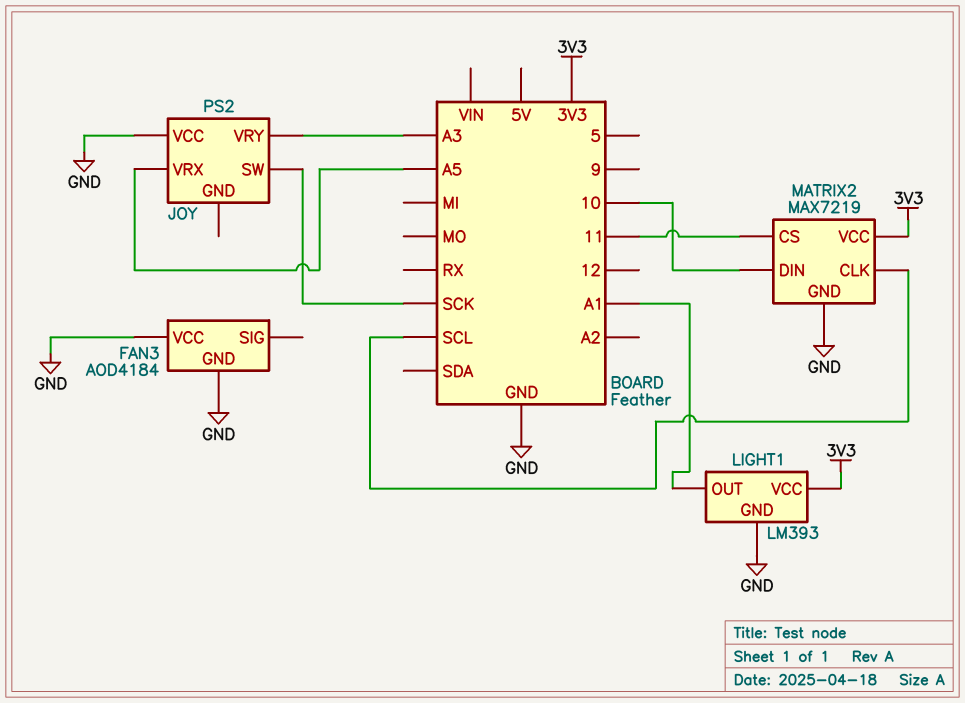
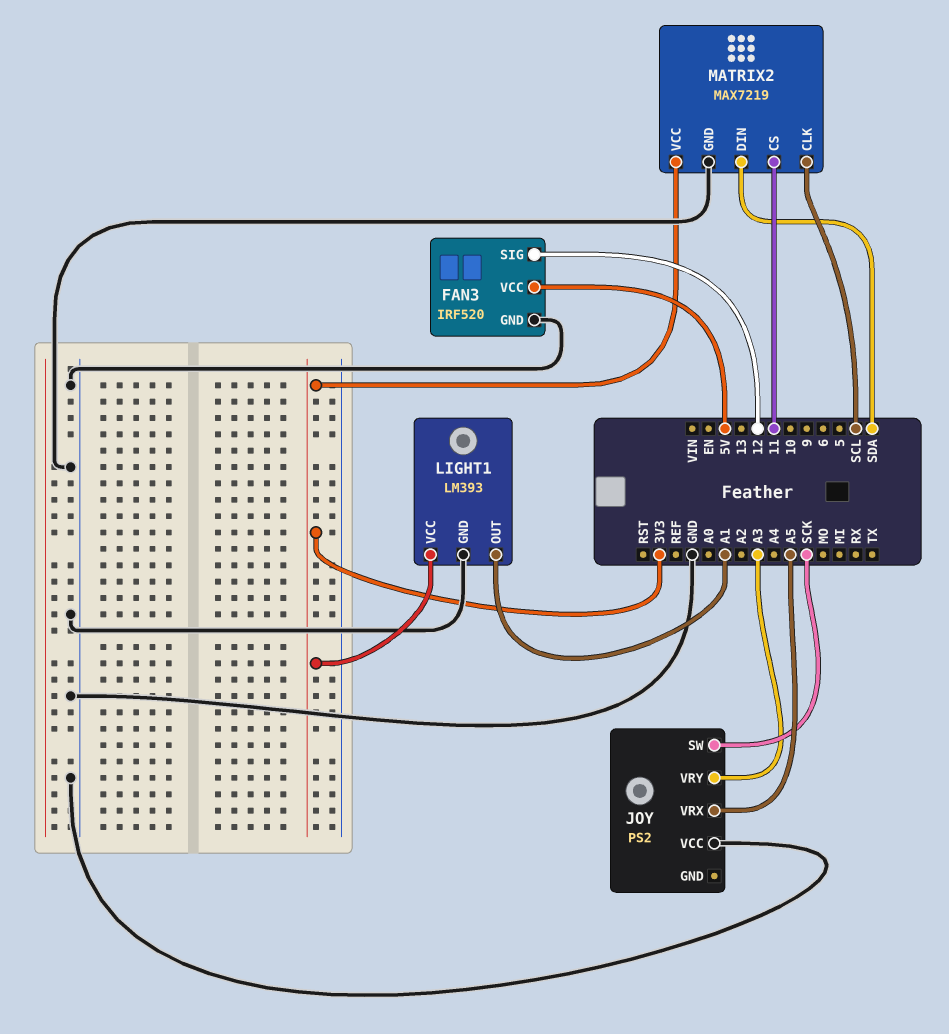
FAN3: AOD4184 -> IRF520
FAN3 pin SIG: none -> 12
FAN3 pin VCC: GND -> 5V
MATRIX2 pin DIN: 10 -> SDA

